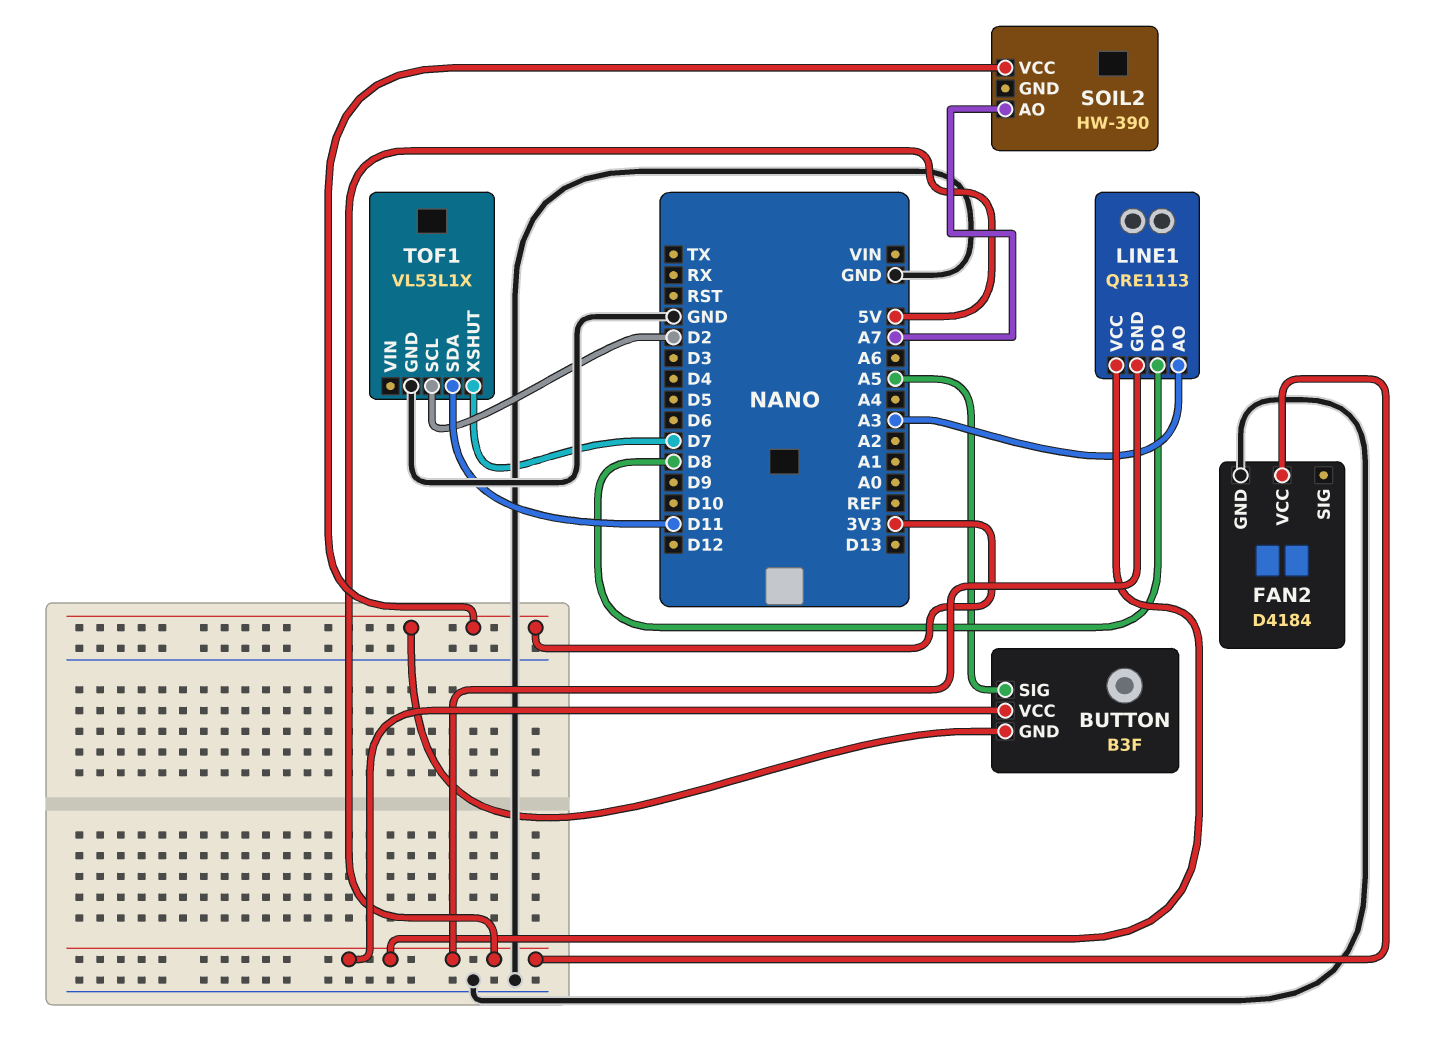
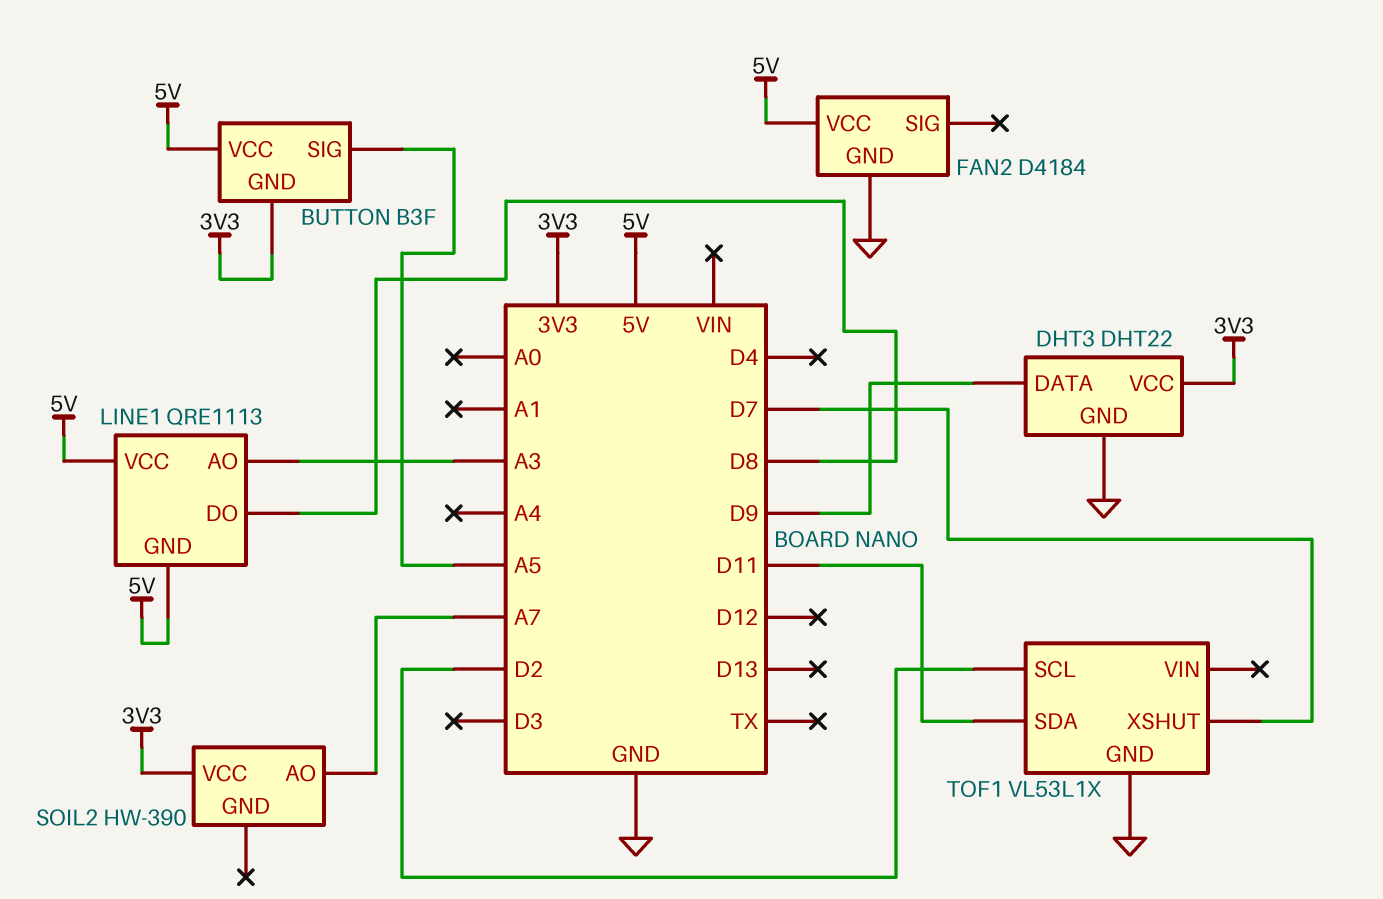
DHT3: none -> DHT22
DHT3 pin DATA: none -> D9
DHT3 pin GND: none -> GND
DHT3 pin VCC: none -> 3V3

